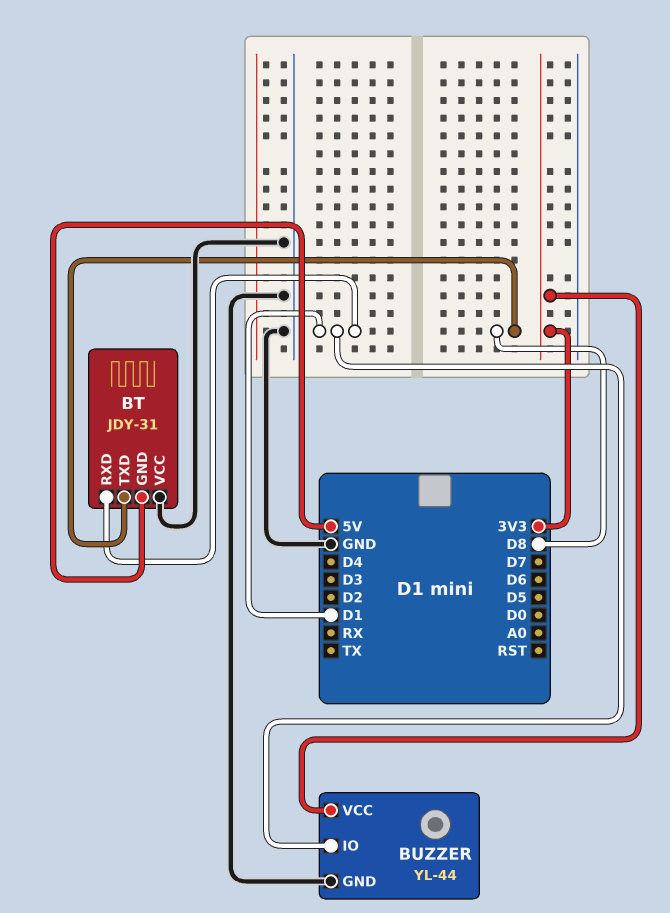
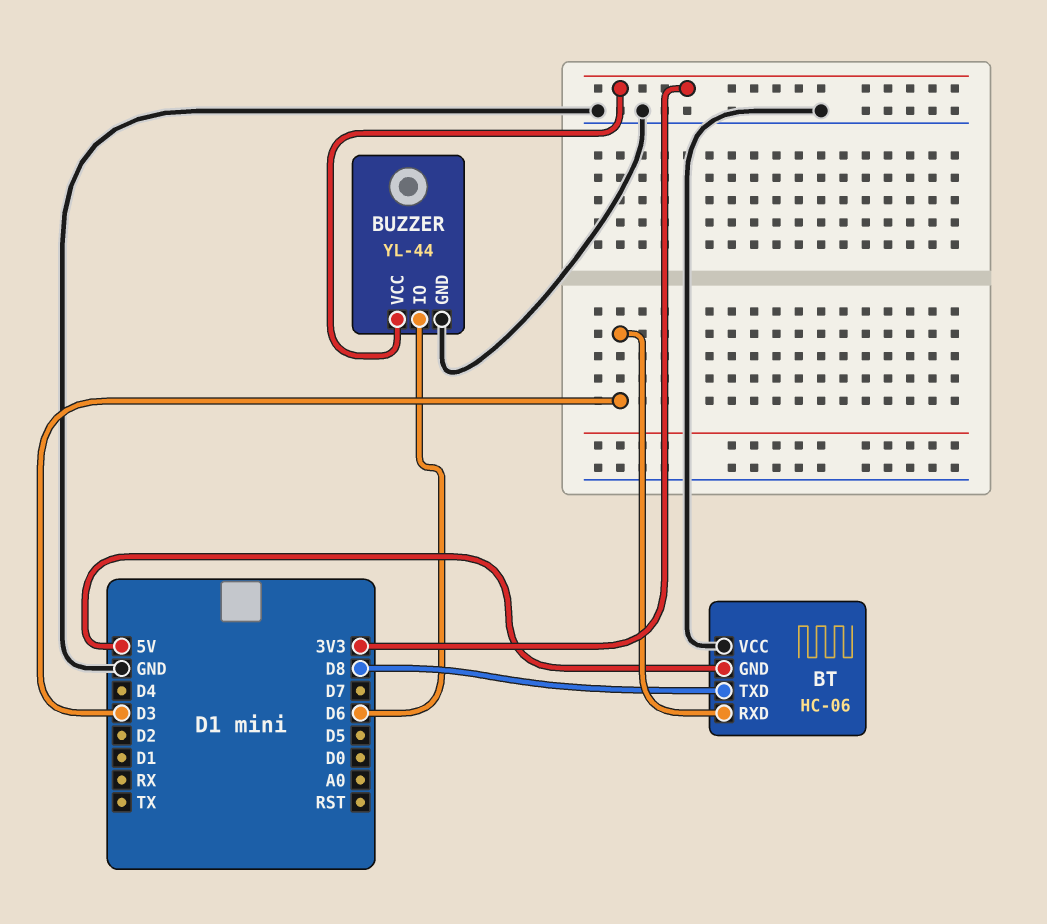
BT: JDY-31 -> HC-06
BT pin RXD: D1 -> D3
BUZZER pin IO: D1 -> D6

